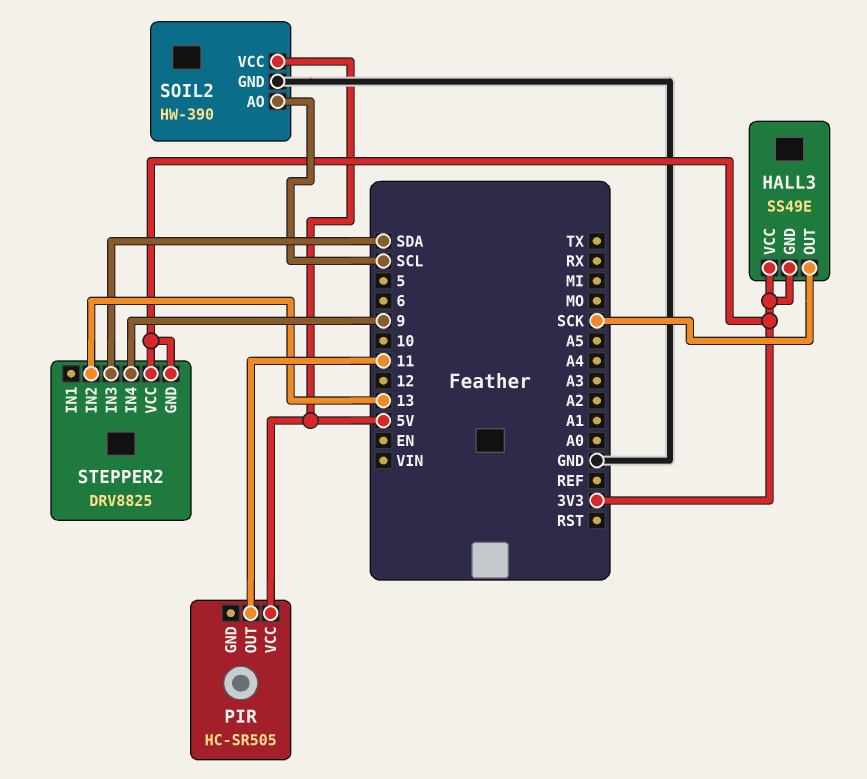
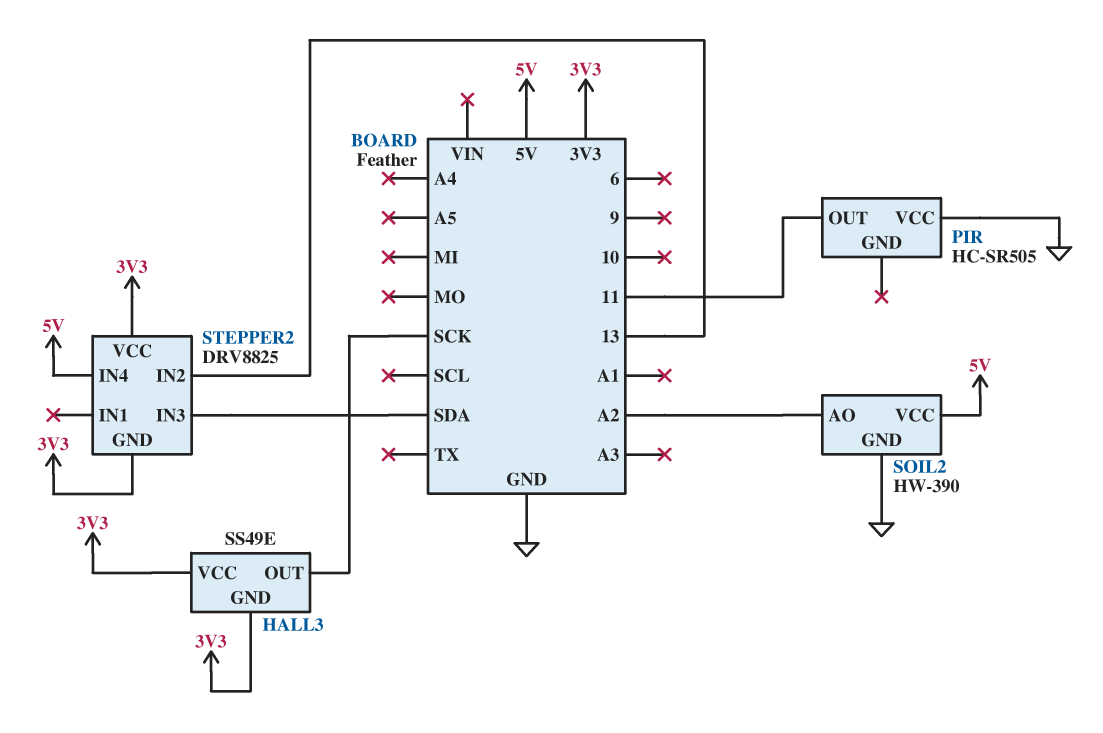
PIR pin VCC: 5V -> GND
SOIL2 pin AO: SCL -> A2
STEPPER2 pin IN4: 9 -> 5V

